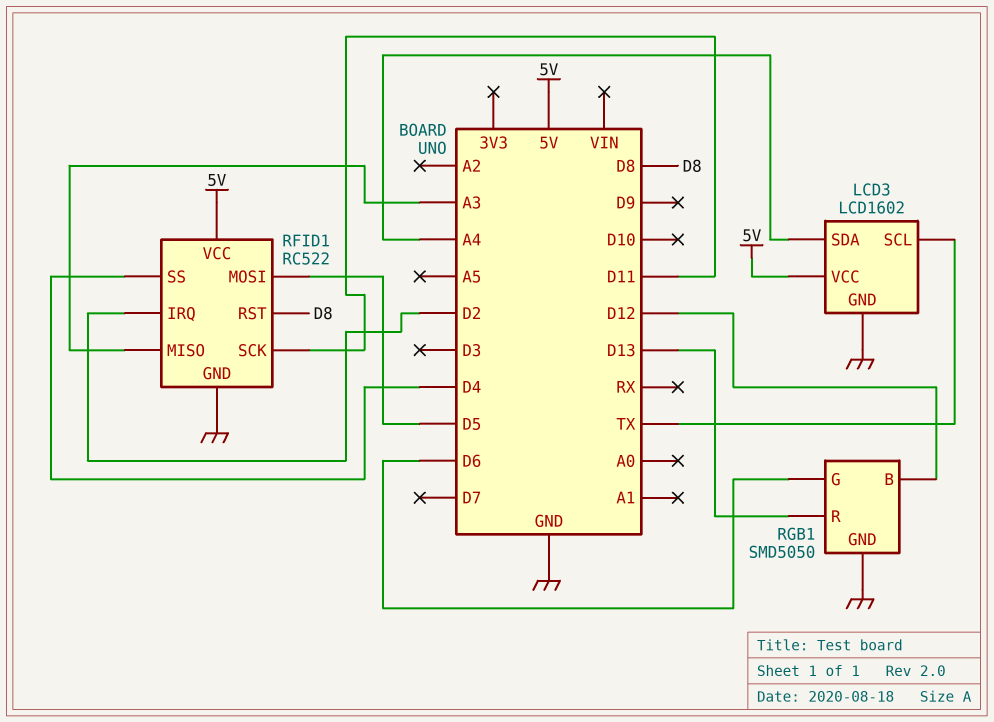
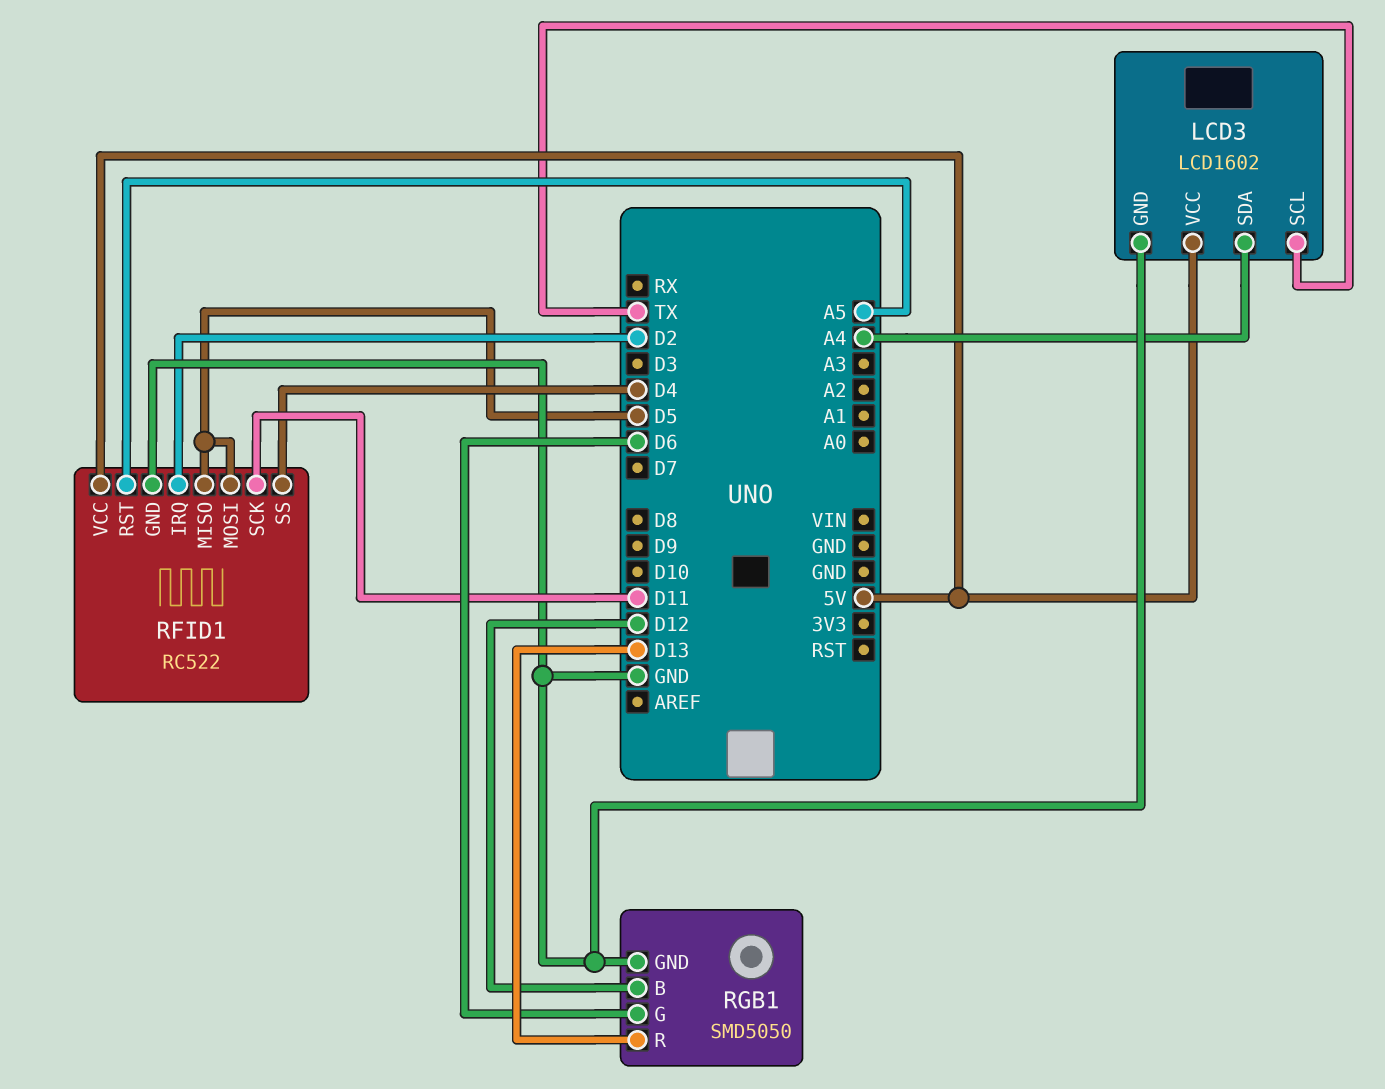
RFID1 pin MISO: A3 -> D5
RFID1 pin RST: D8 -> A5

